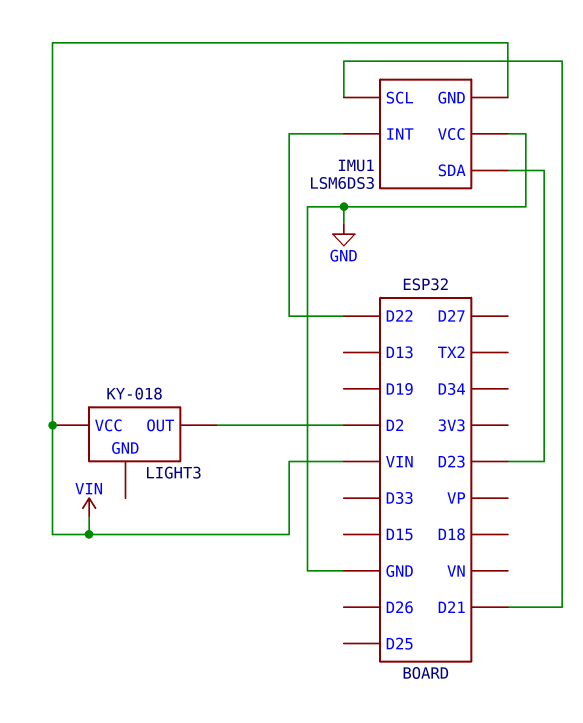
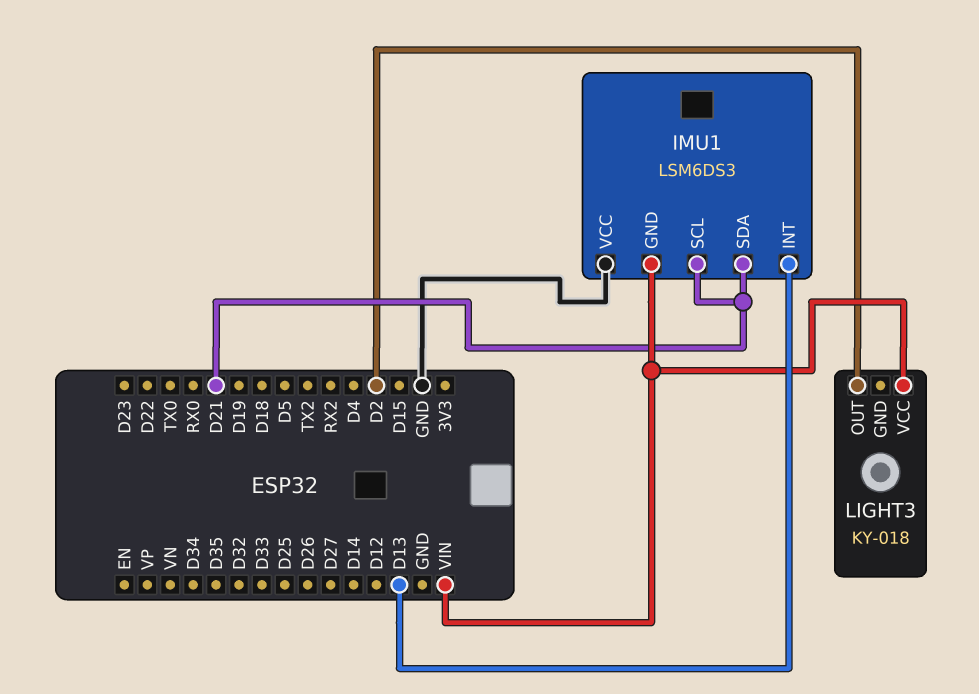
IMU1 pin INT: D22 -> D13
IMU1 pin SDA: D23 -> D21

